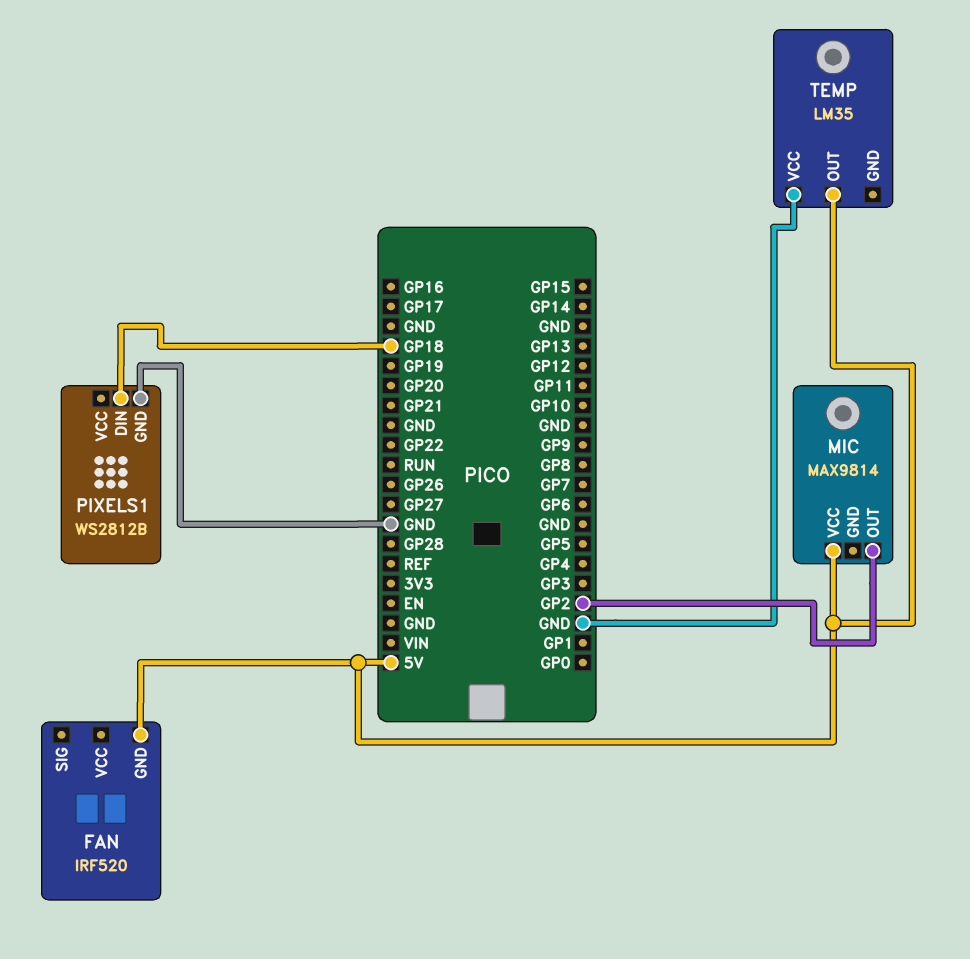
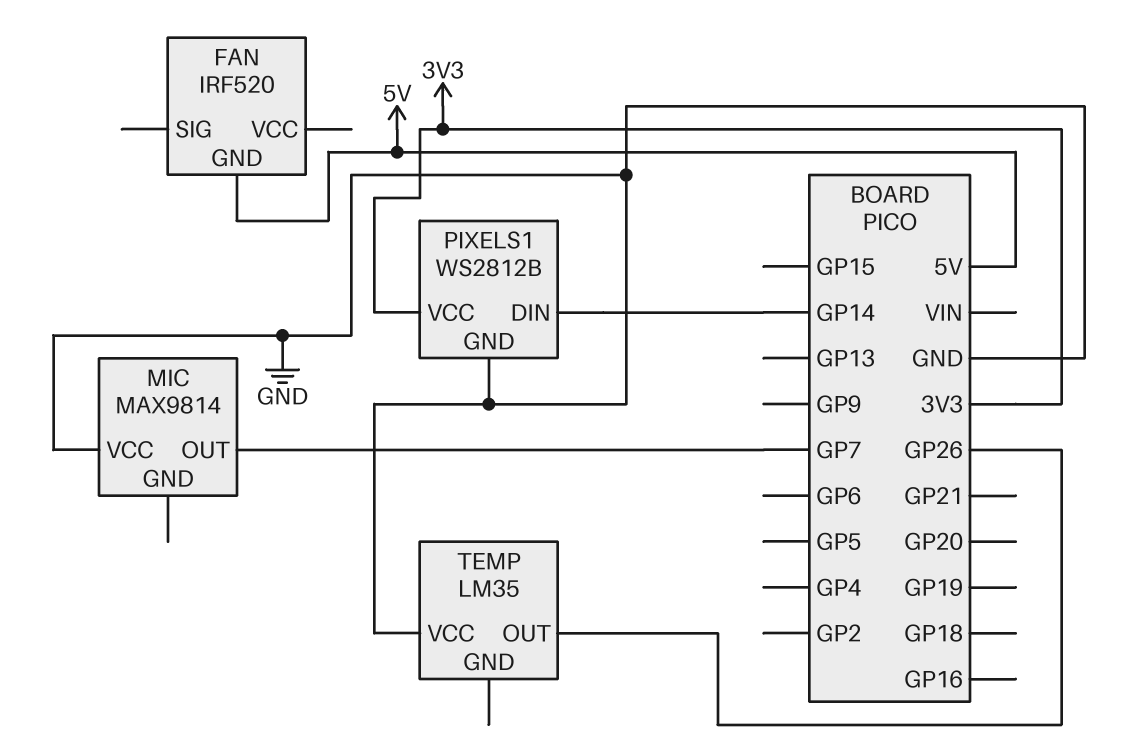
MIC pin OUT: GP2 -> GP7
MIC pin VCC: 5V -> GND
PIXELS1 pin DIN: GP18 -> GP14
PIXELS1 pin VCC: none -> 3V3
TEMP pin OUT: 5V -> GP26

